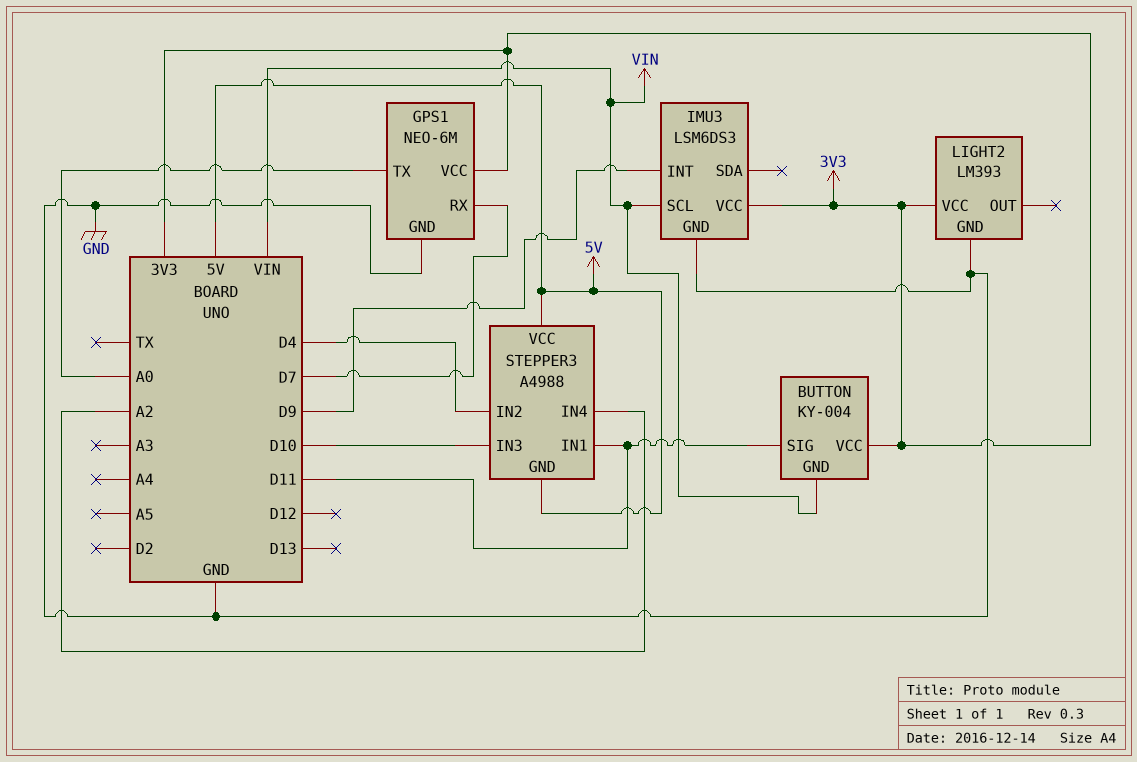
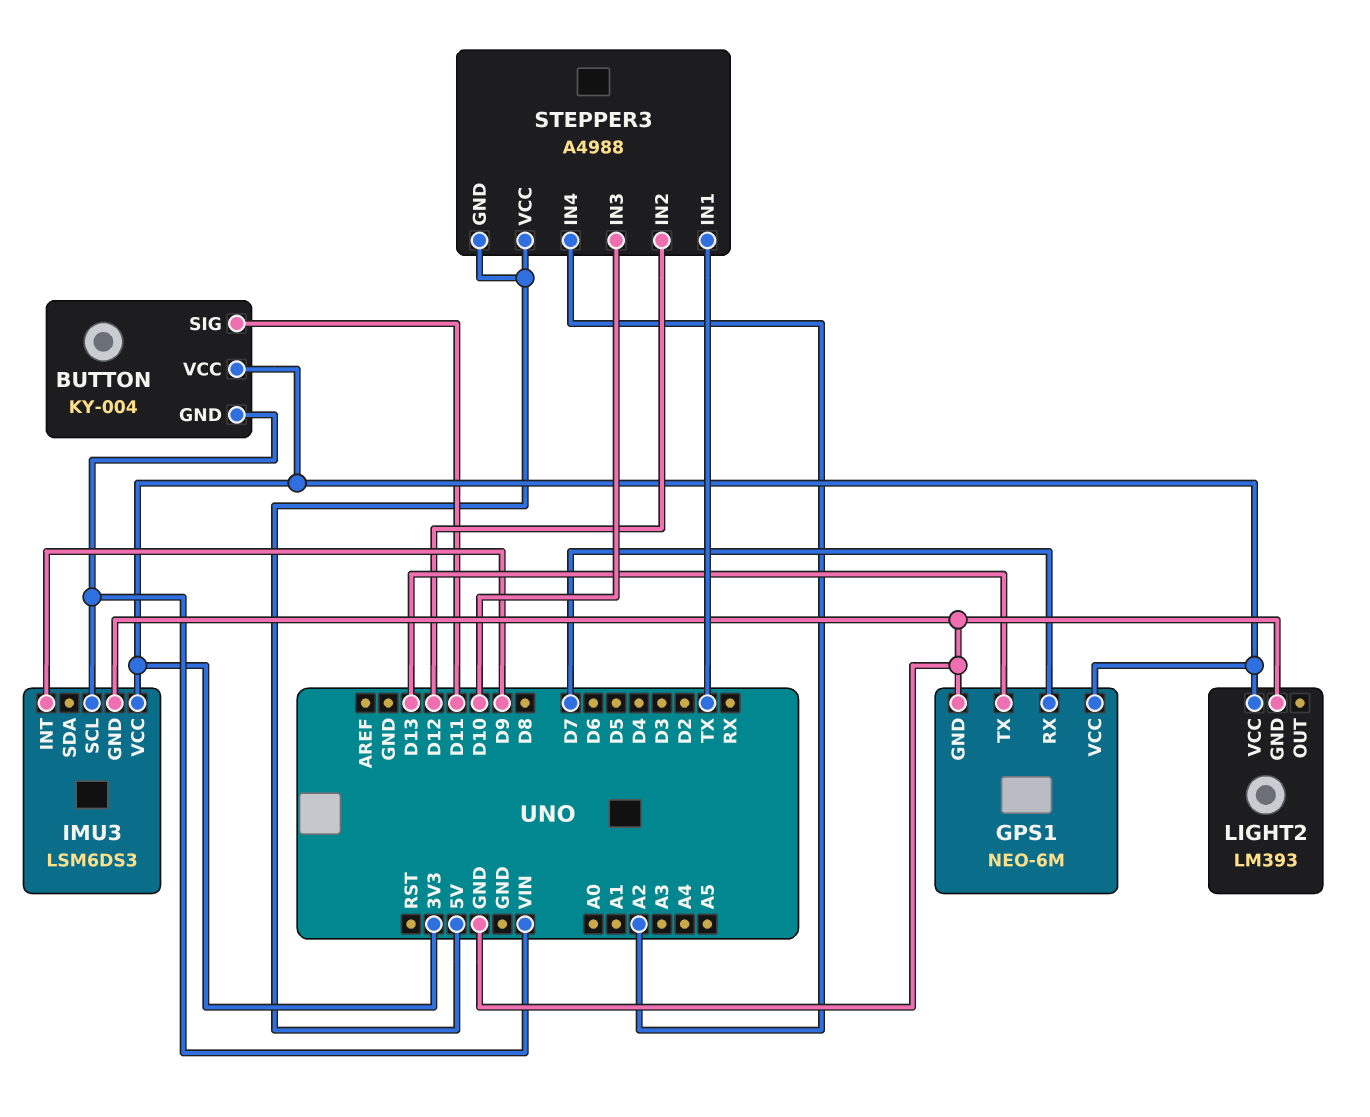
GPS1 pin TX: A0 -> D13
STEPPER3 pin IN1: D11 -> TX
STEPPER3 pin IN2: D4 -> D12

